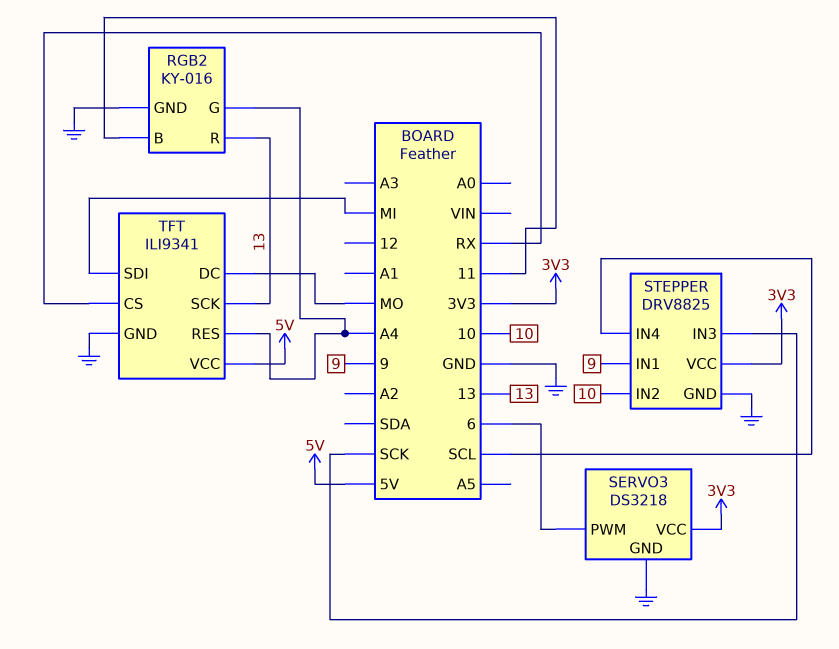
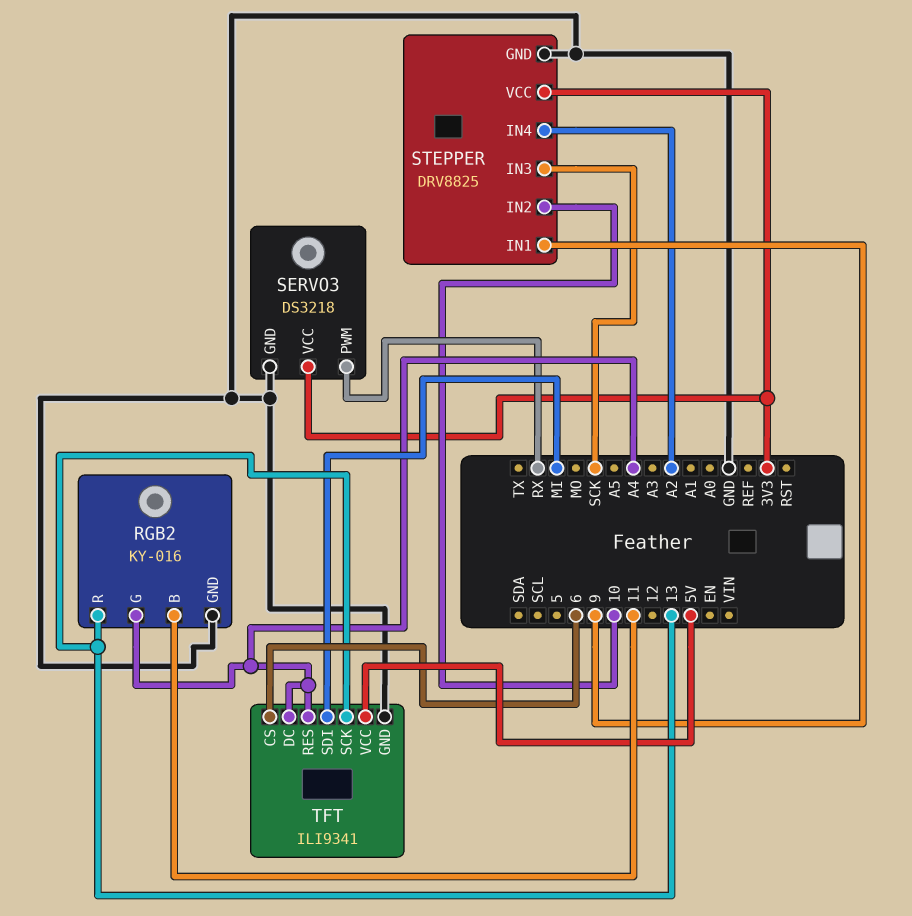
SERVO3 pin PWM: 6 -> RX
STEPPER pin IN4: SCL -> A2
TFT pin CS: RX -> 6
TFT pin DC: MO -> A4

